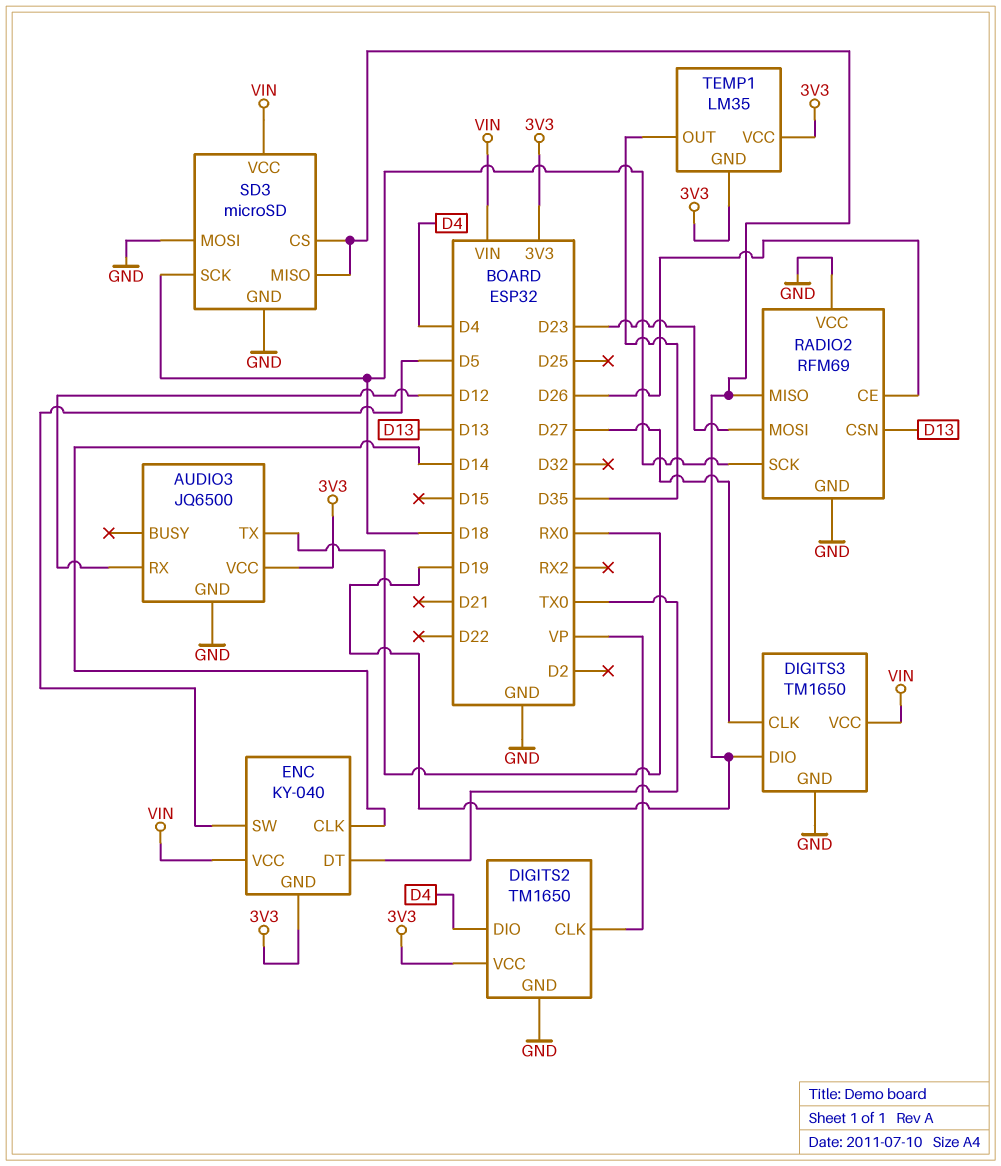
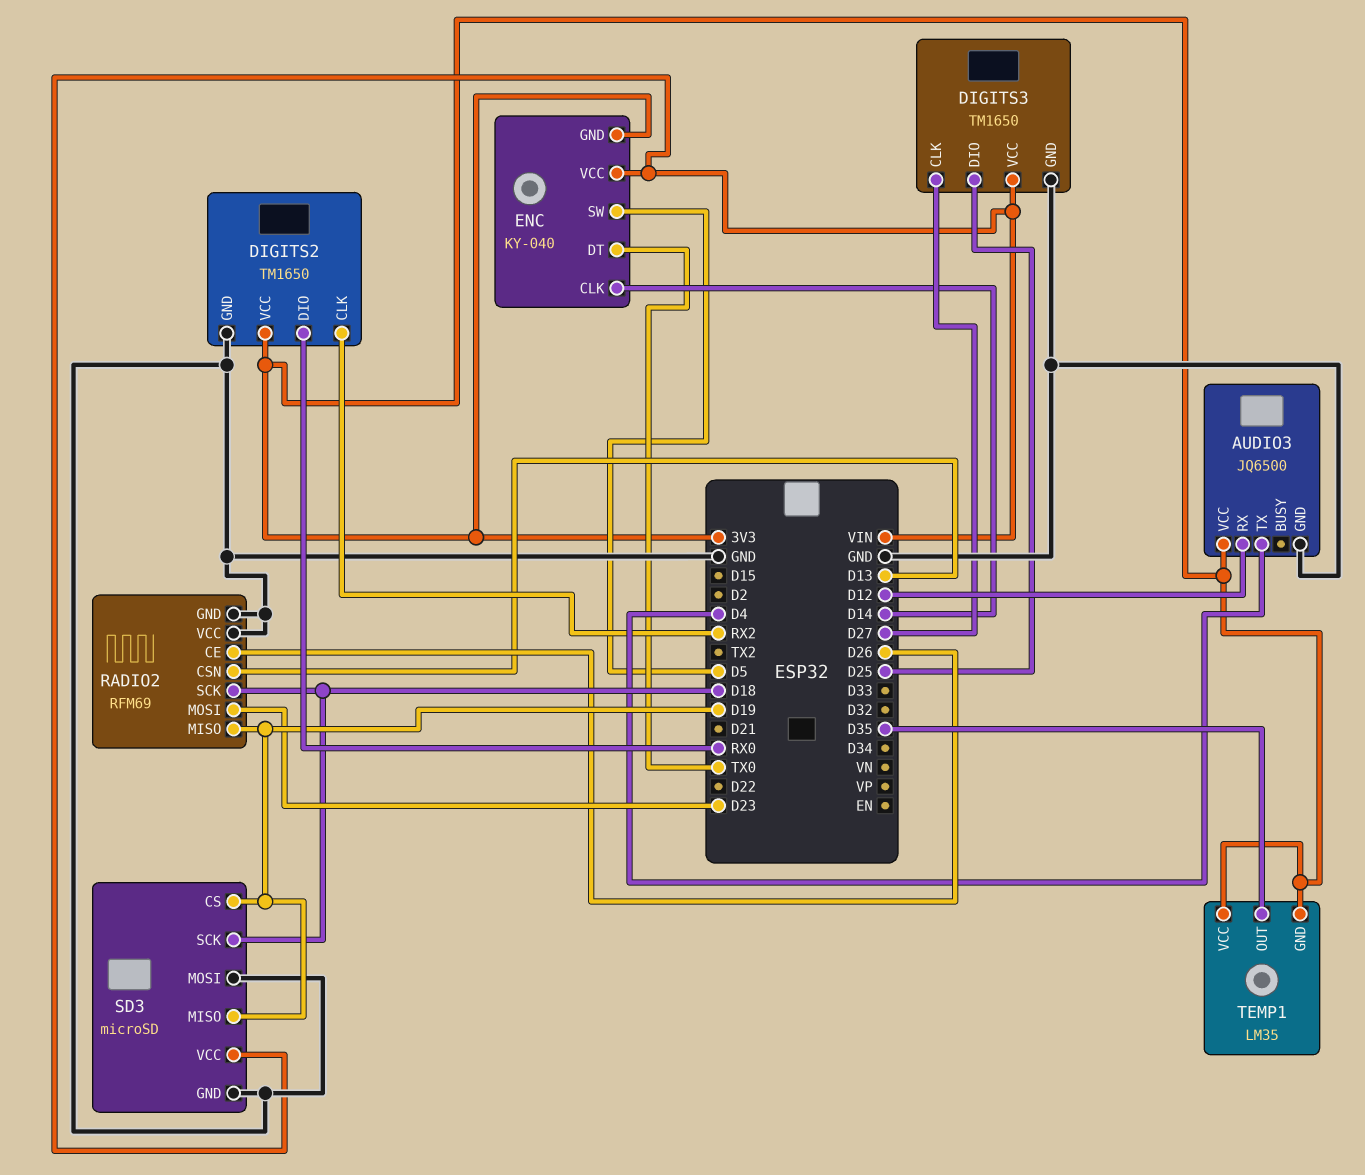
AUDIO3 pin TX: RX0 -> D4
DIGITS2 pin CLK: VP -> RX2
DIGITS2 pin DIO: D4 -> RX0
DIGITS3 pin DIO: D19 -> D25

